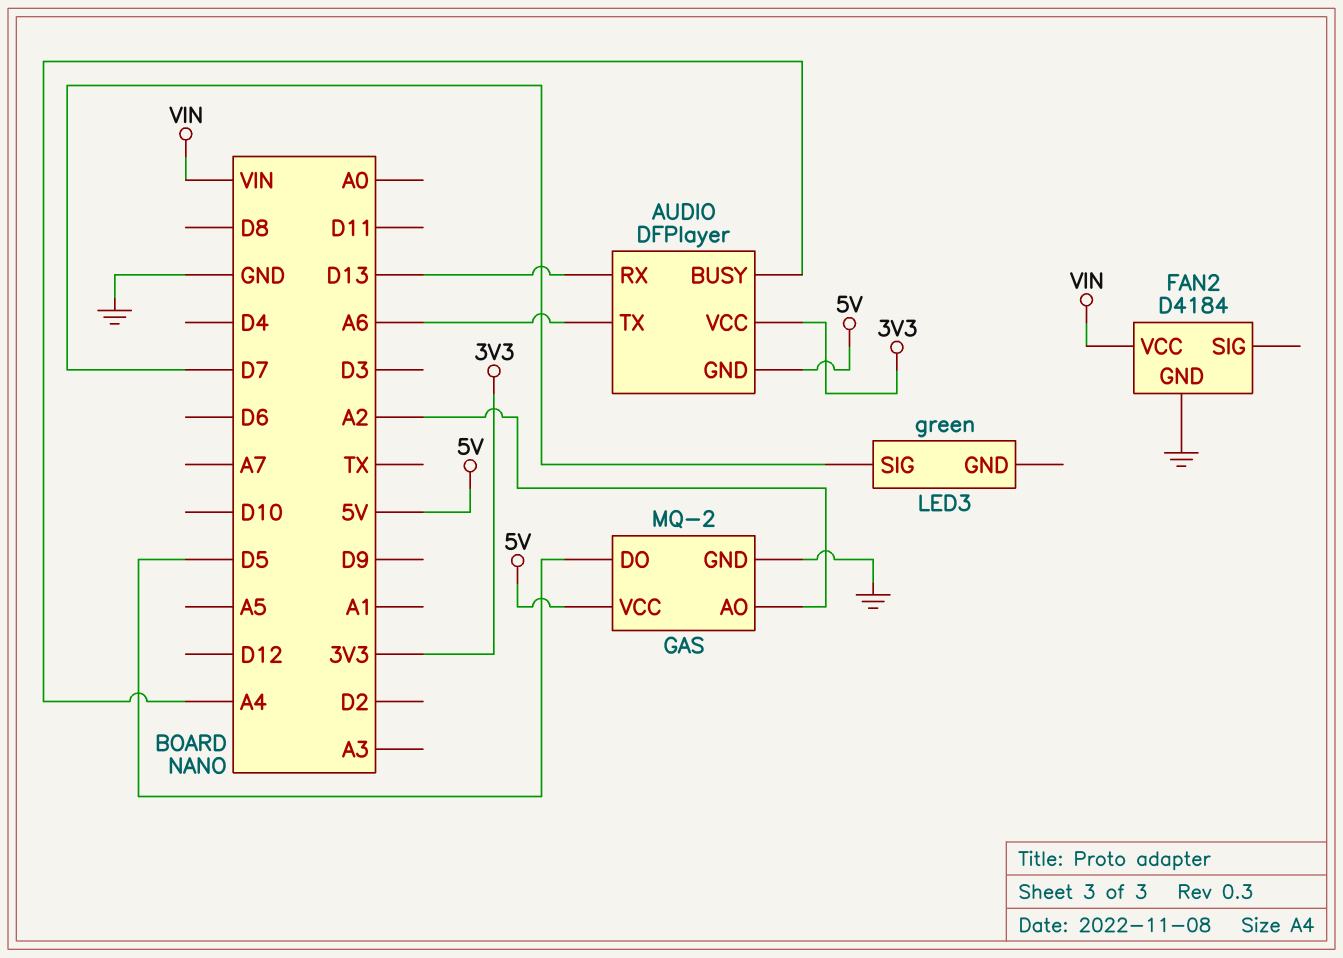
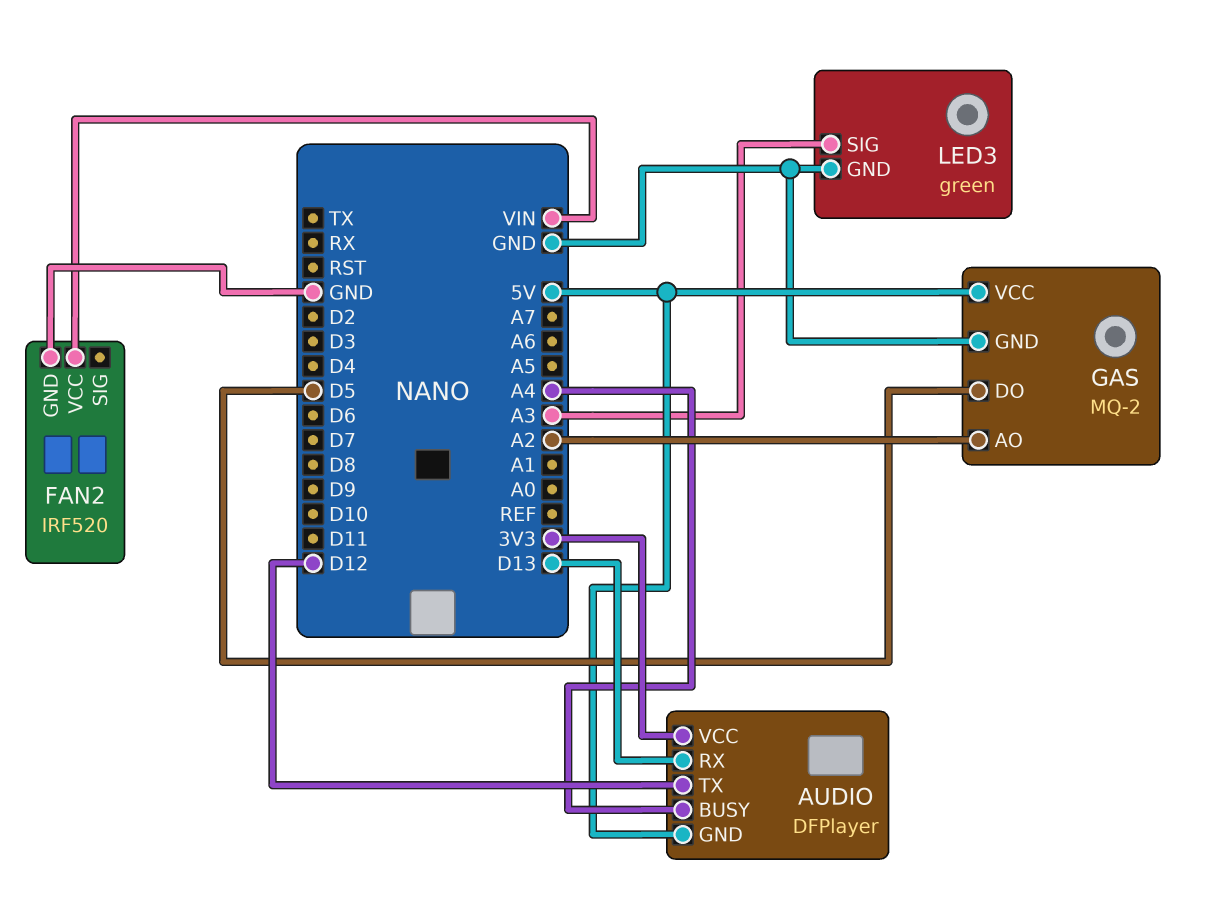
AUDIO pin TX: A6 -> D12
FAN2: D4184 -> IRF520
LED3 pin GND: none -> GND
LED3 pin SIG: D7 -> A3

